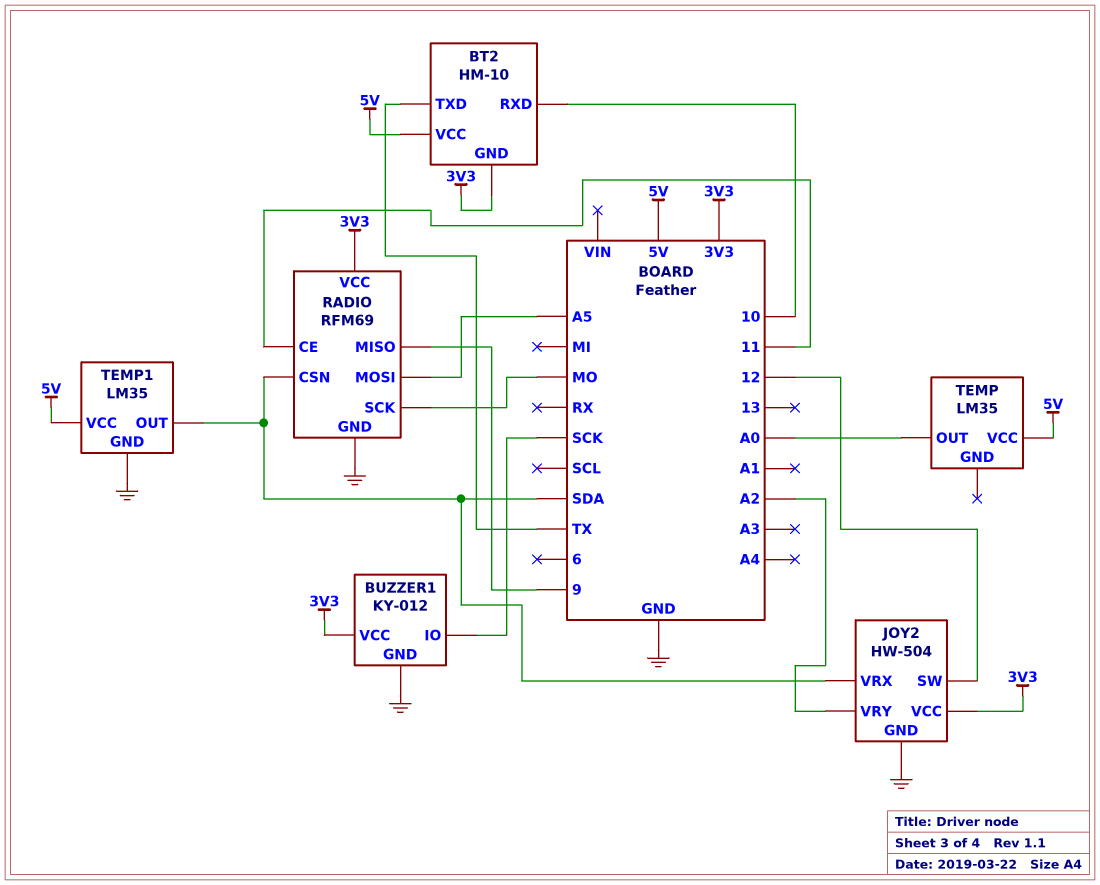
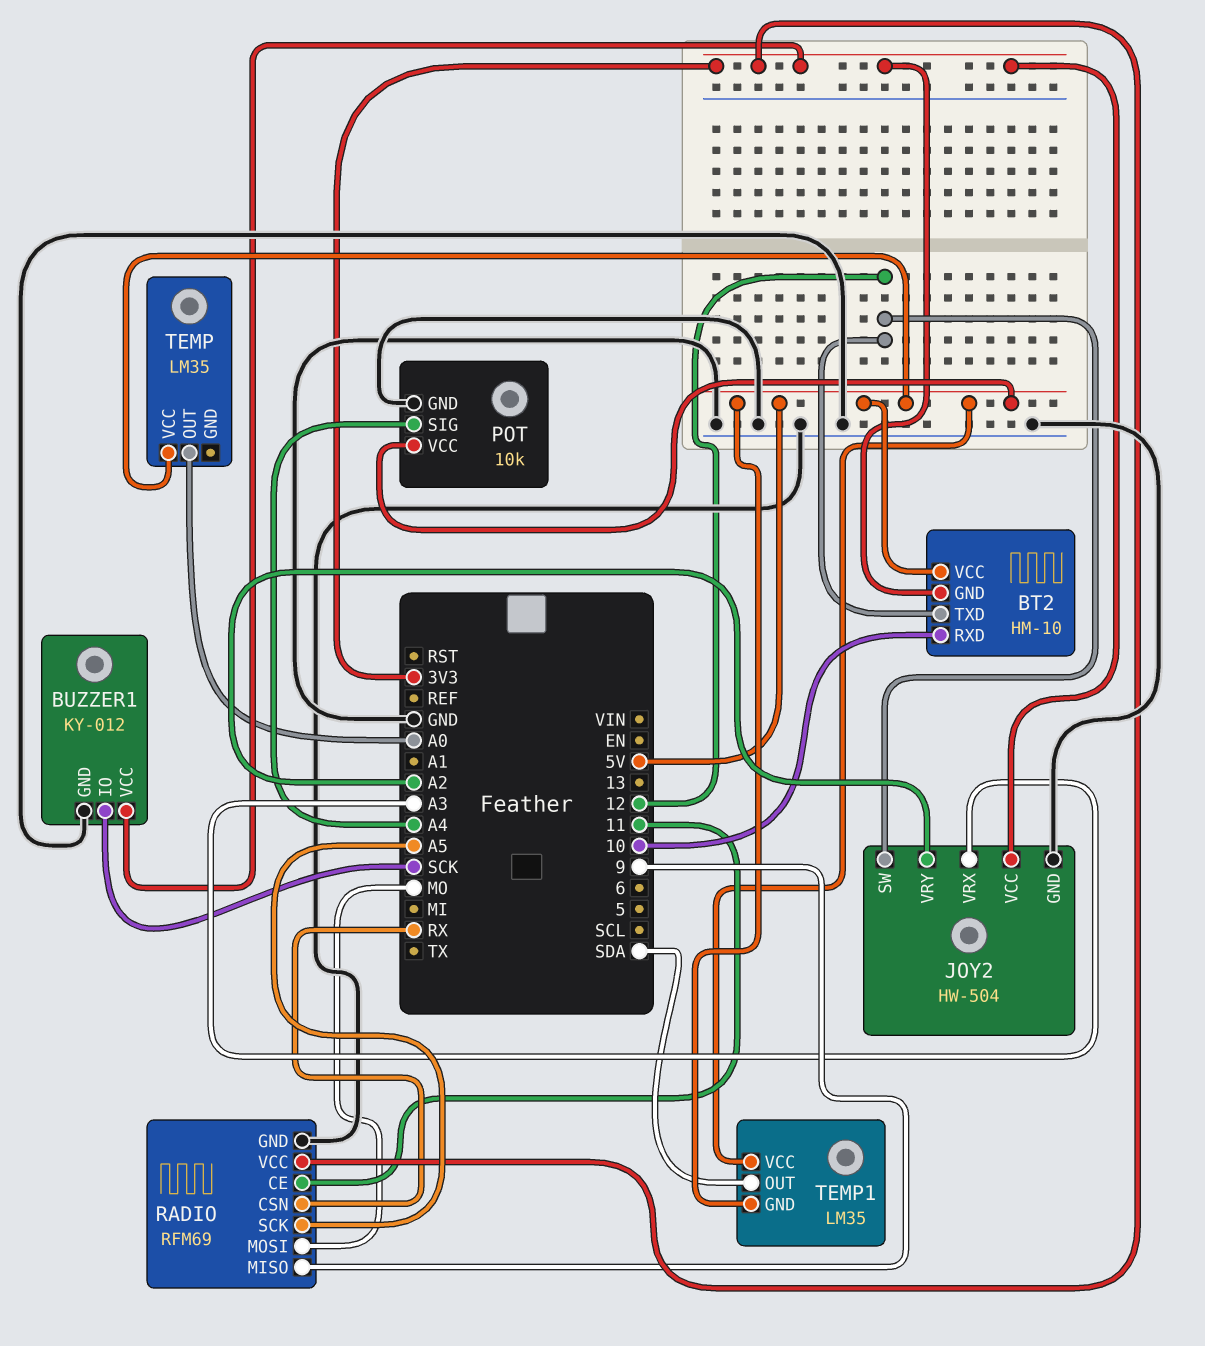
BT2 pin TXD: TX -> 12
JOY2 pin VRX: SDA -> A3
POT: none -> 10k
POT pin GND: none -> GND
POT pin SIG: none -> A4
POT pin VCC: none -> 5V
RADIO pin CSN: SDA -> RX
RADIO pin MOSI: A5 -> MO
RADIO pin SCK: MO -> A5
TEMP1 pin GND: GND -> 5V

